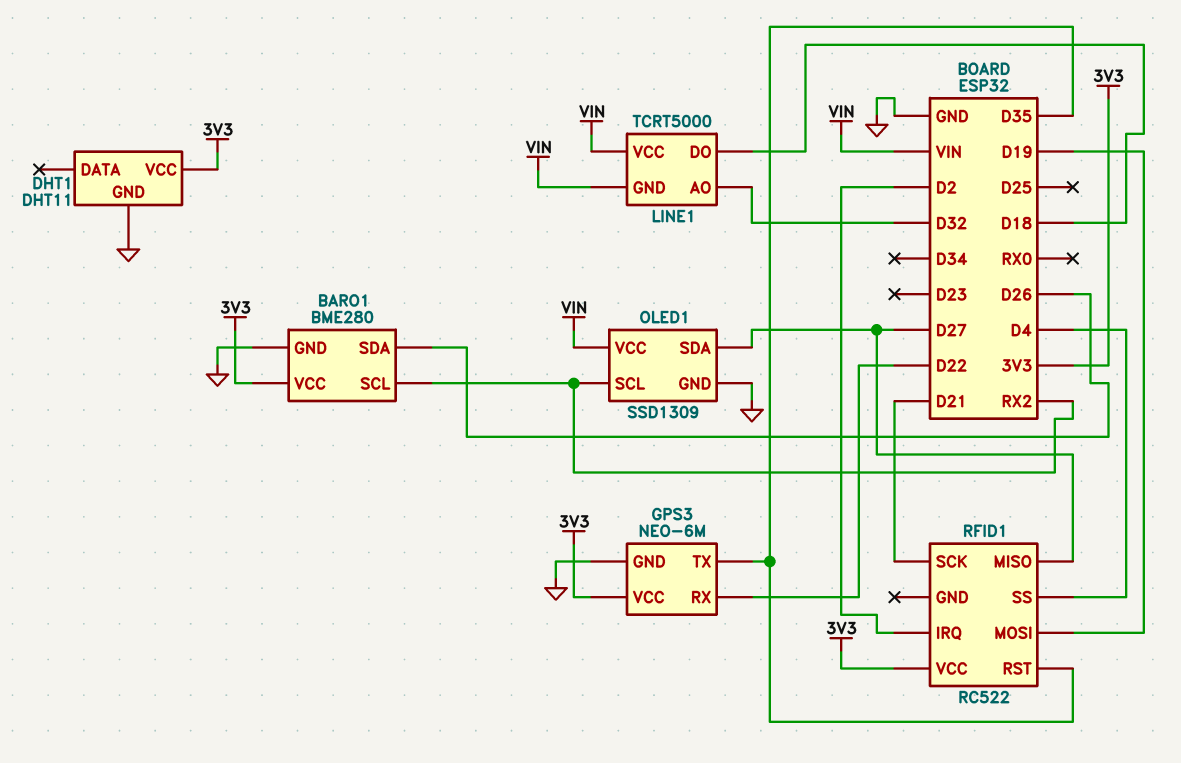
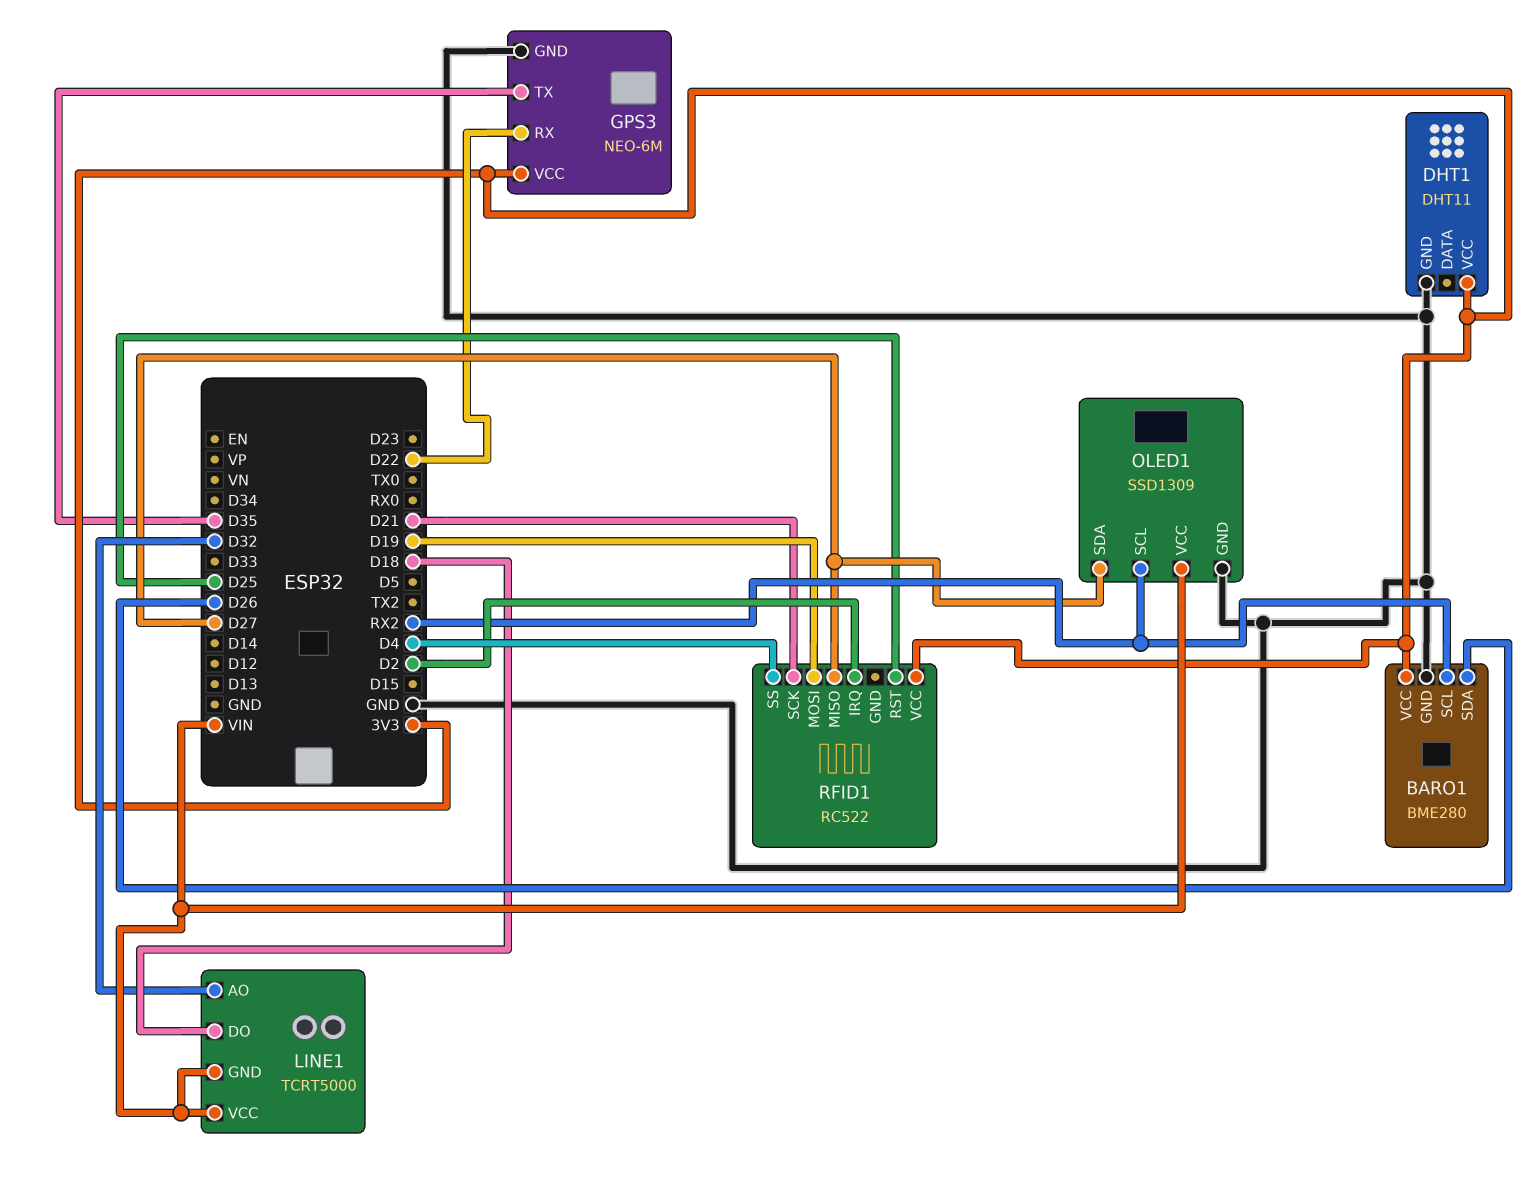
RFID1 pin RST: D35 -> D25

